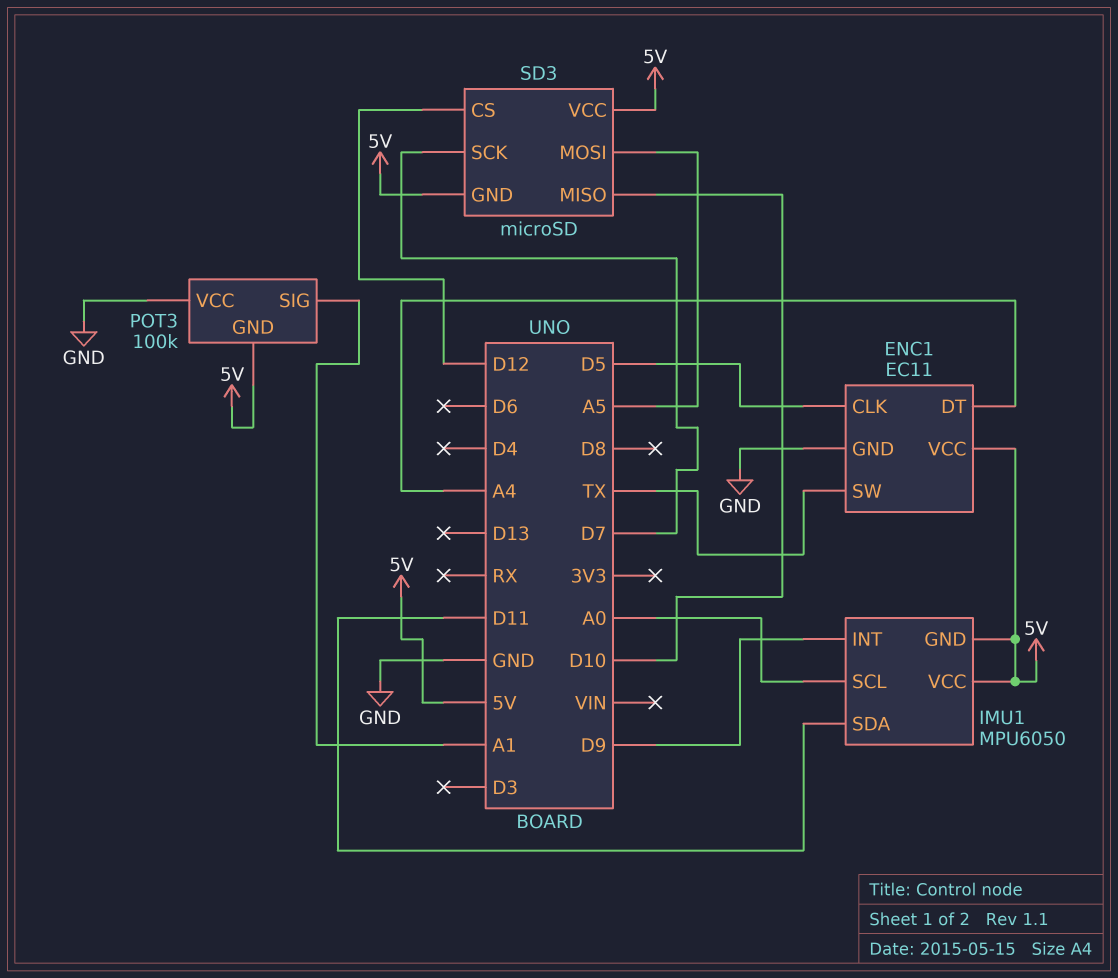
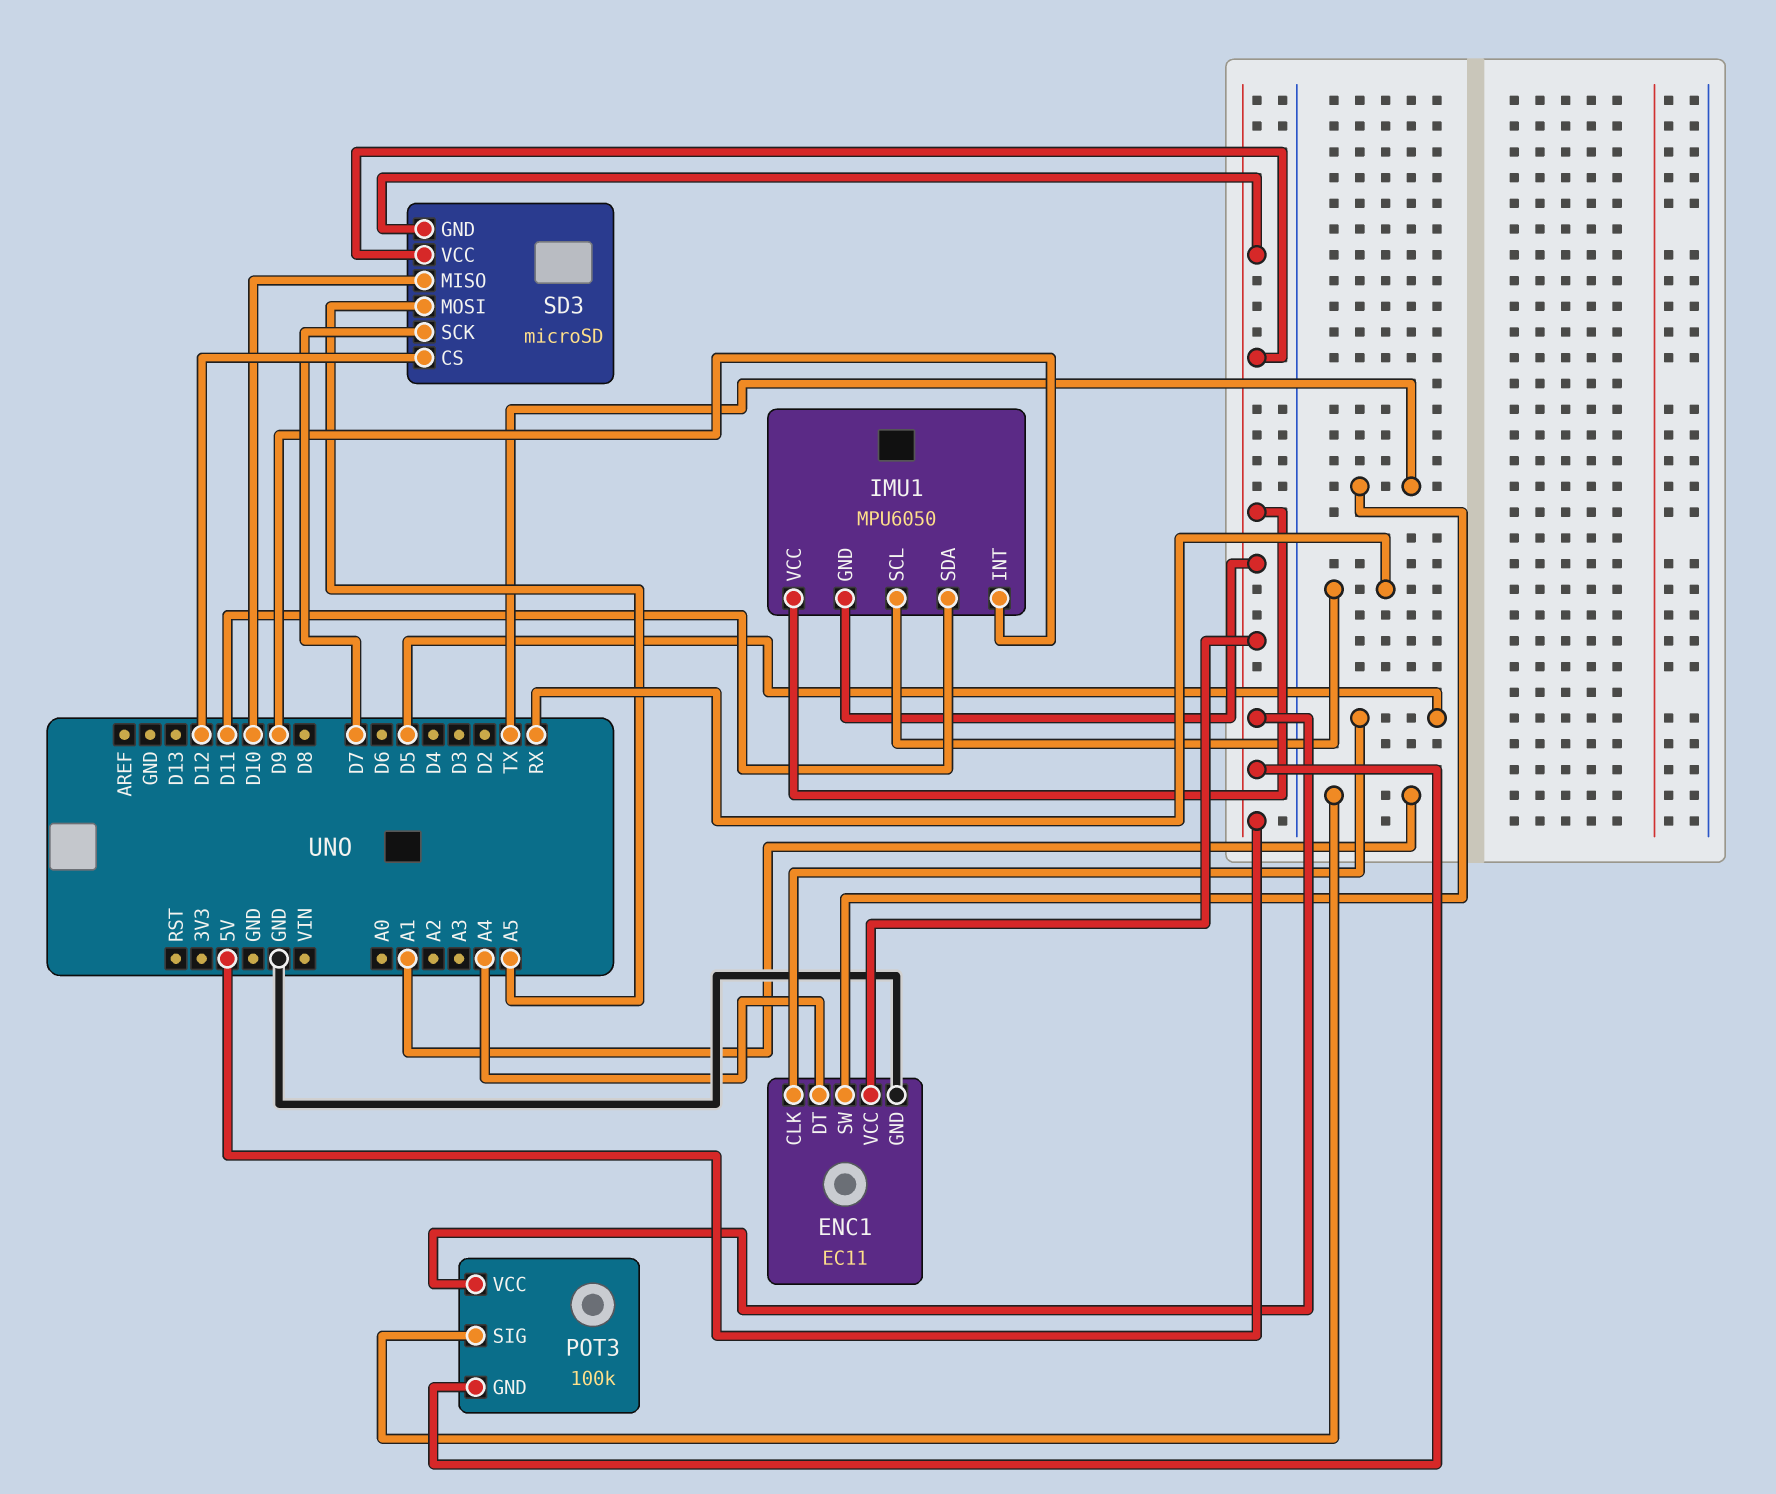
IMU1 pin SCL: A0 -> RX
POT3 pin VCC: GND -> 5V

